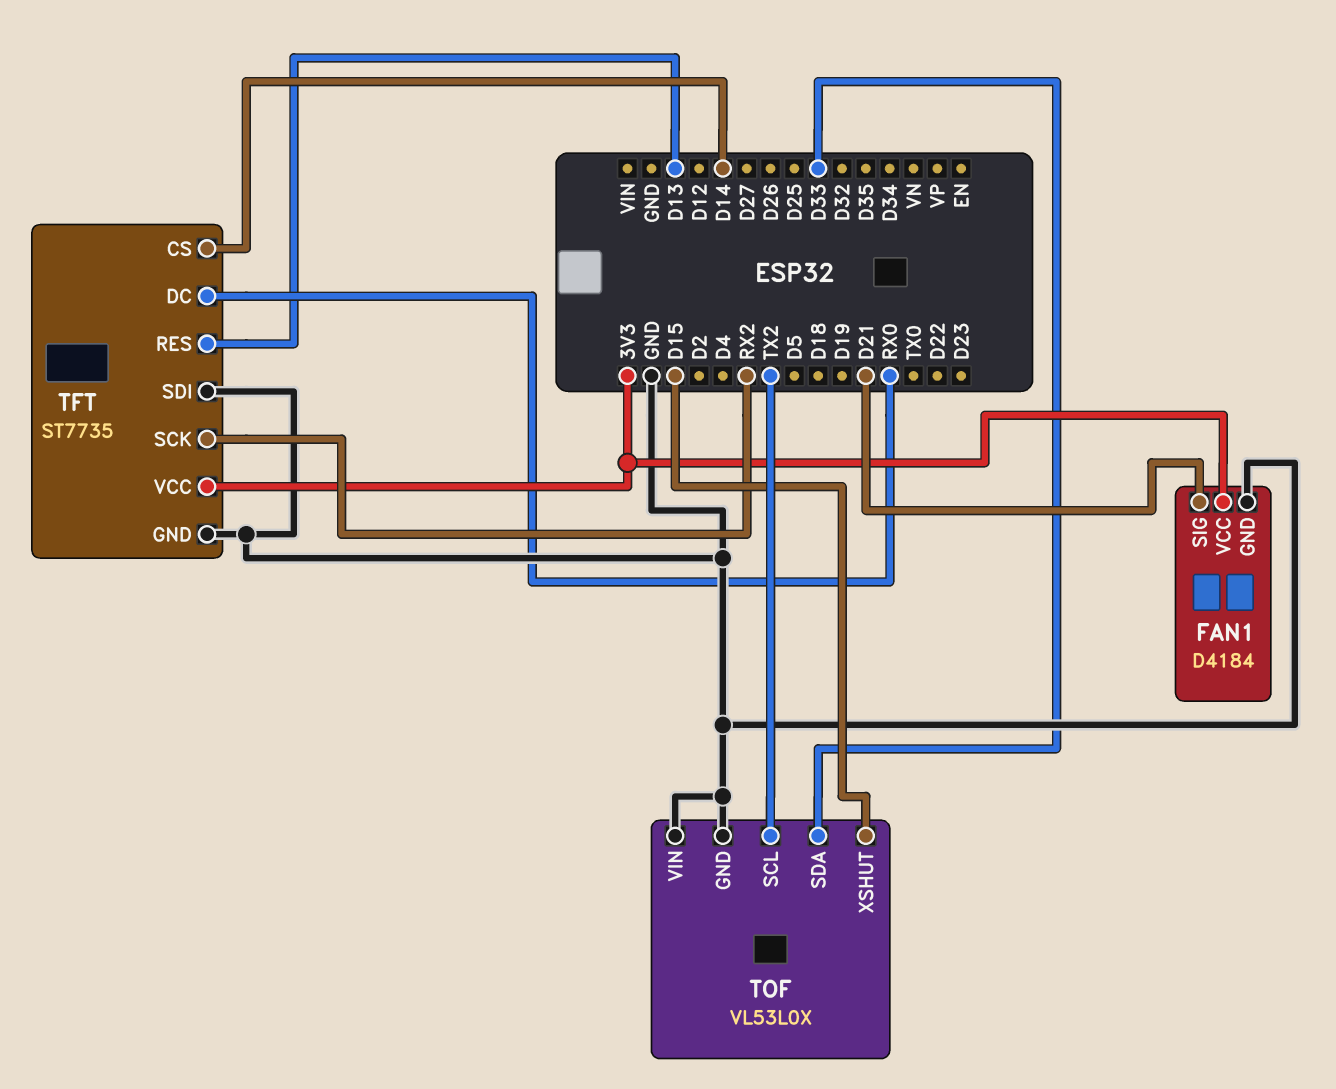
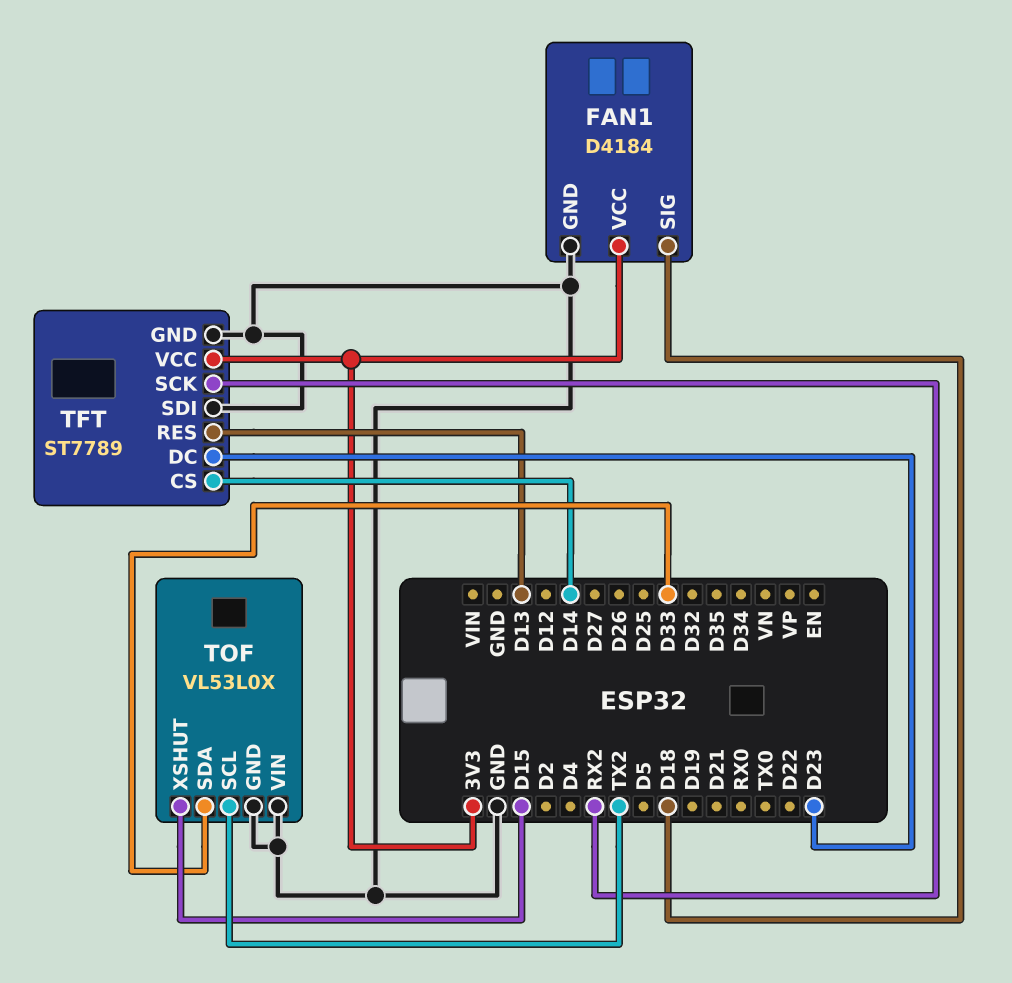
FAN1 pin SIG: D21 -> D18
TFT: ST7735 -> ST7789
TFT pin DC: RX0 -> D23

